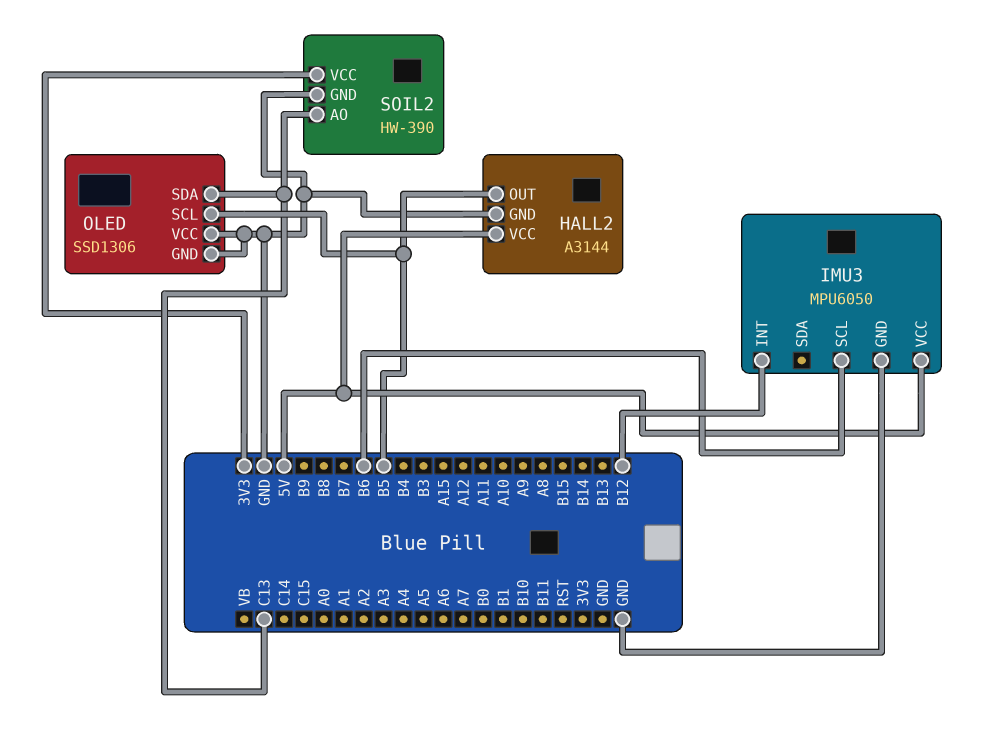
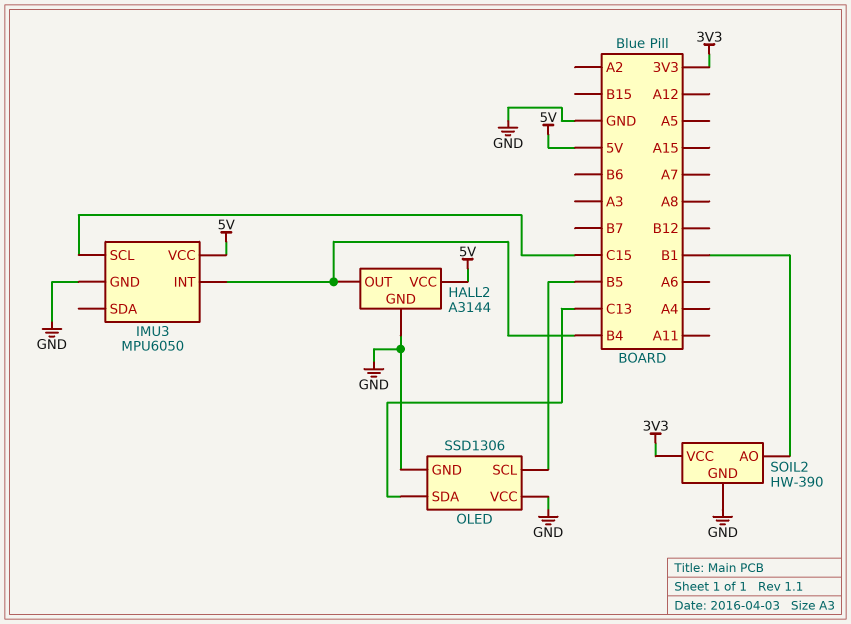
HALL2 pin OUT: B5 -> B4
IMU3 pin INT: B12 -> B4
IMU3 pin SCL: B6 -> C15
SOIL2 pin AO: C13 -> B1

